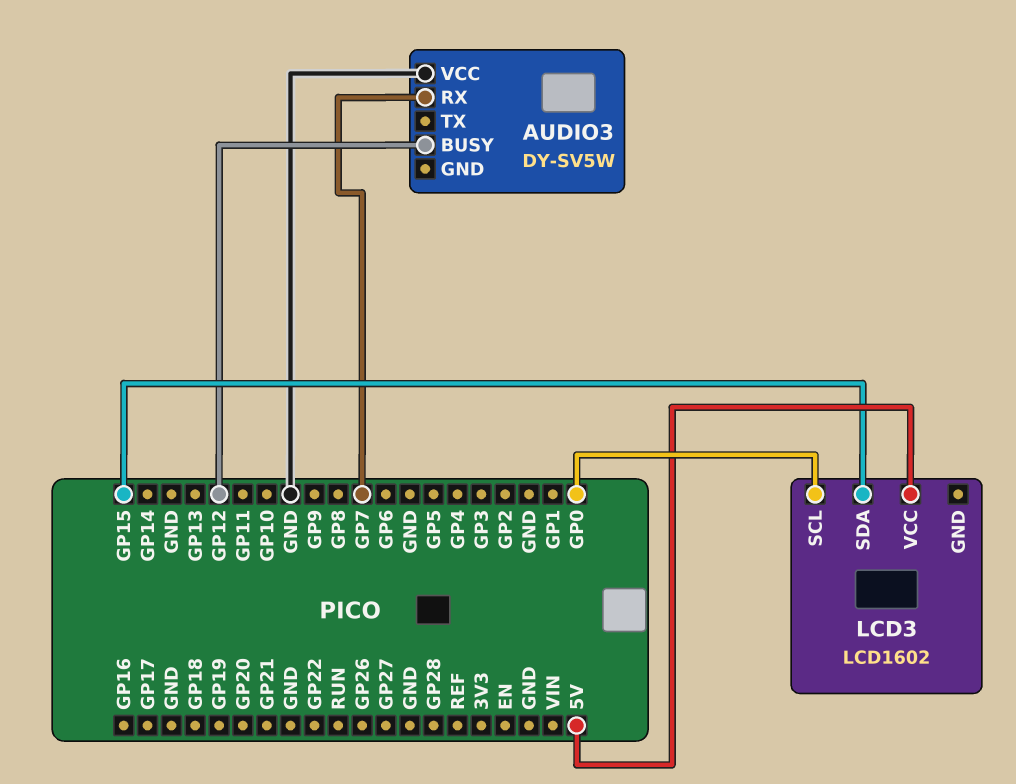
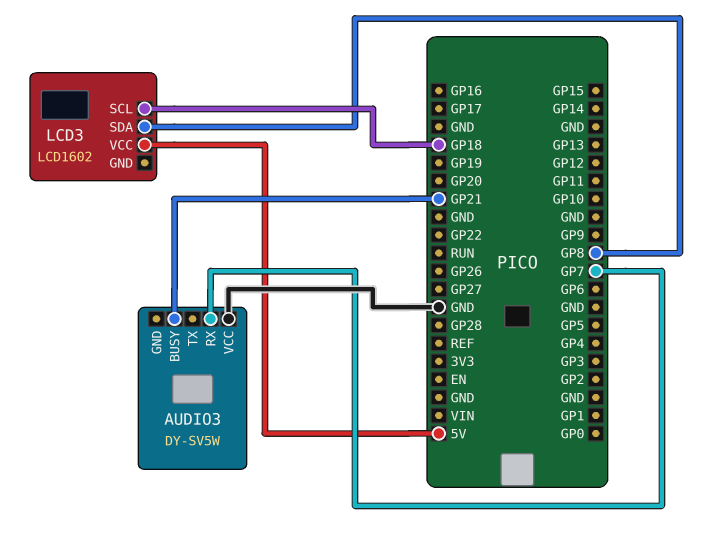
AUDIO3 pin BUSY: GP12 -> GP21
LCD3 pin SCL: GP0 -> GP18
LCD3 pin SDA: GP15 -> GP8

